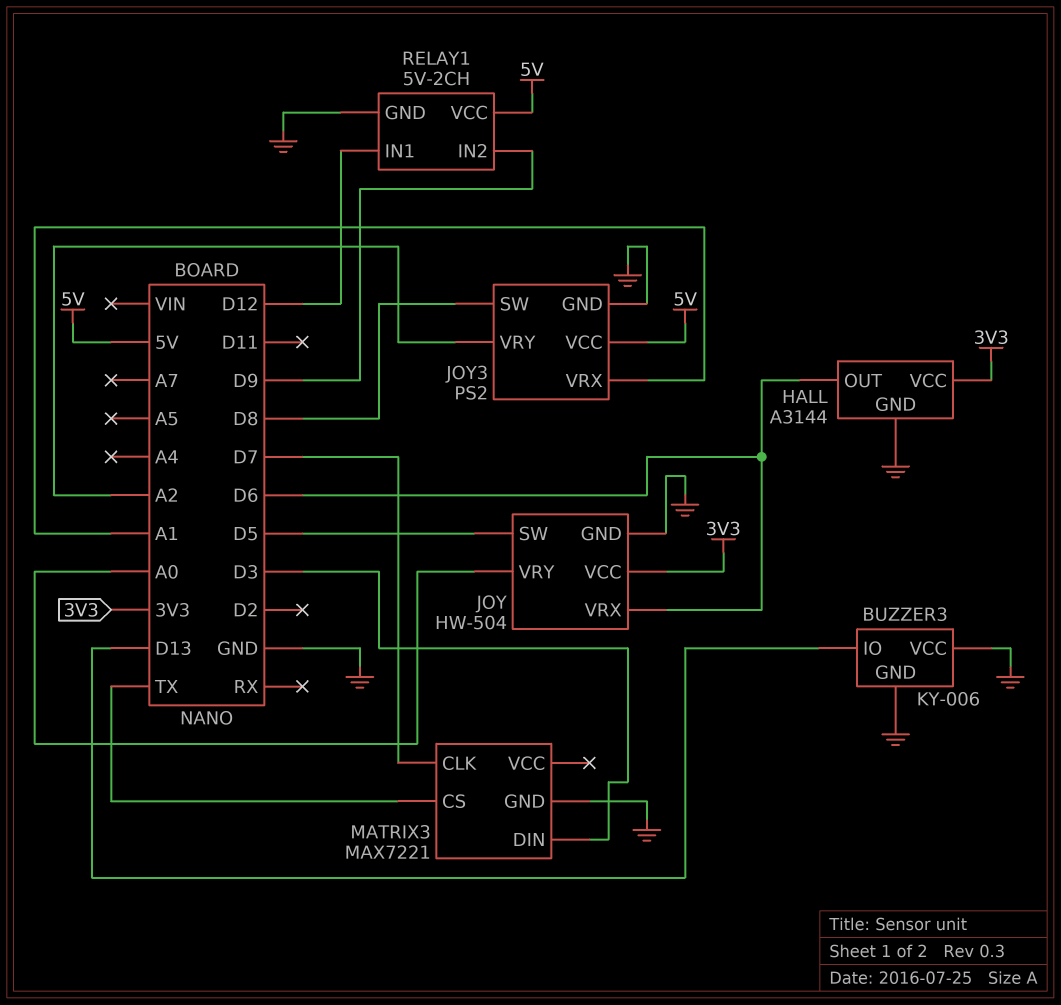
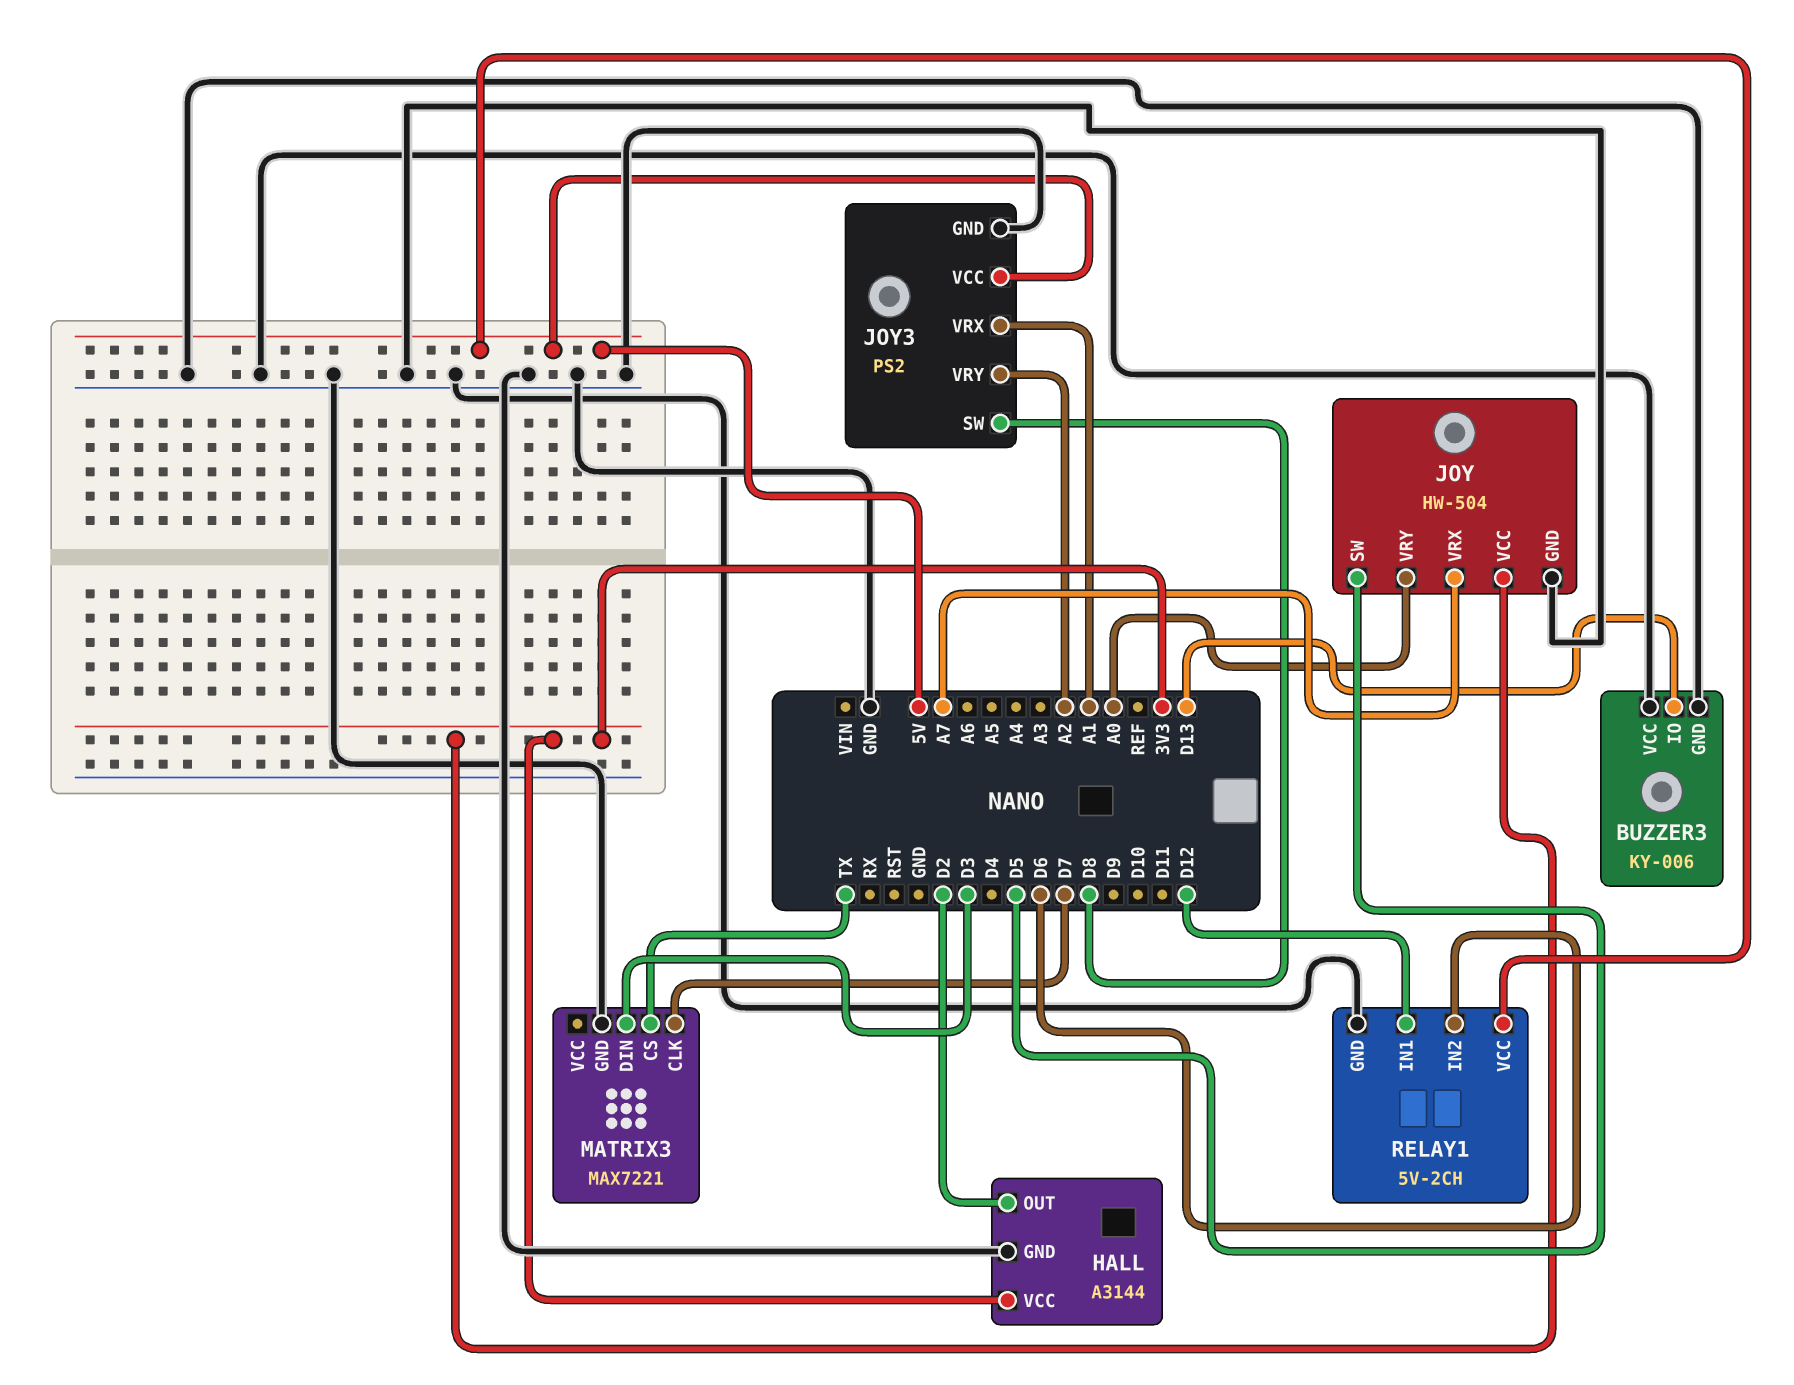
HALL pin OUT: D6 -> D2
JOY pin VRX: D6 -> A7
RELAY1 pin IN2: D9 -> D6

